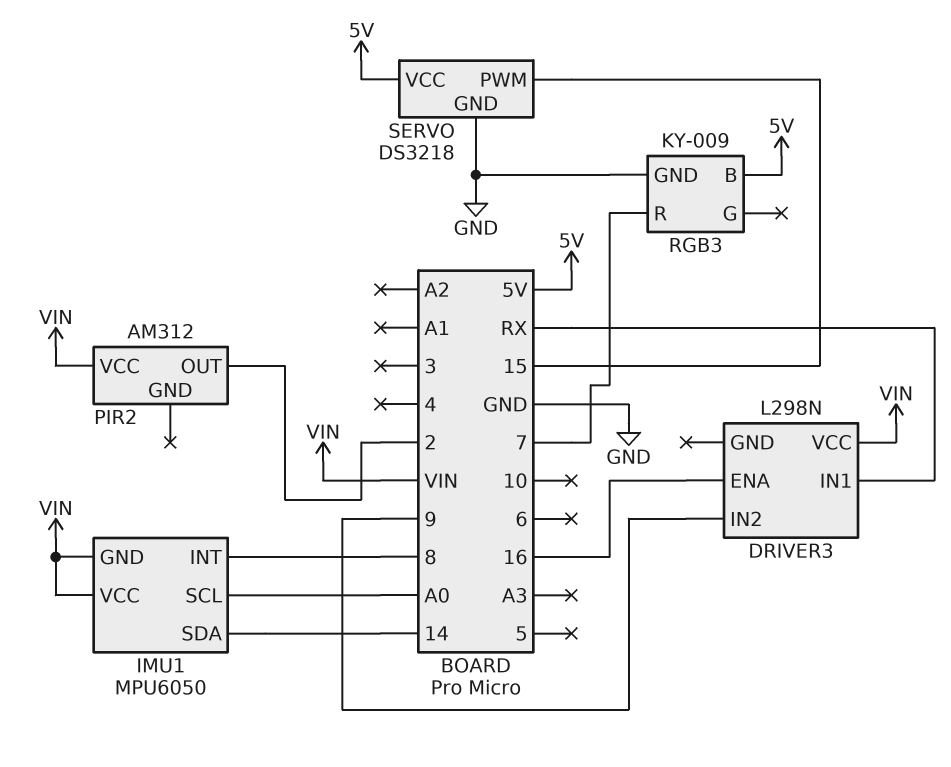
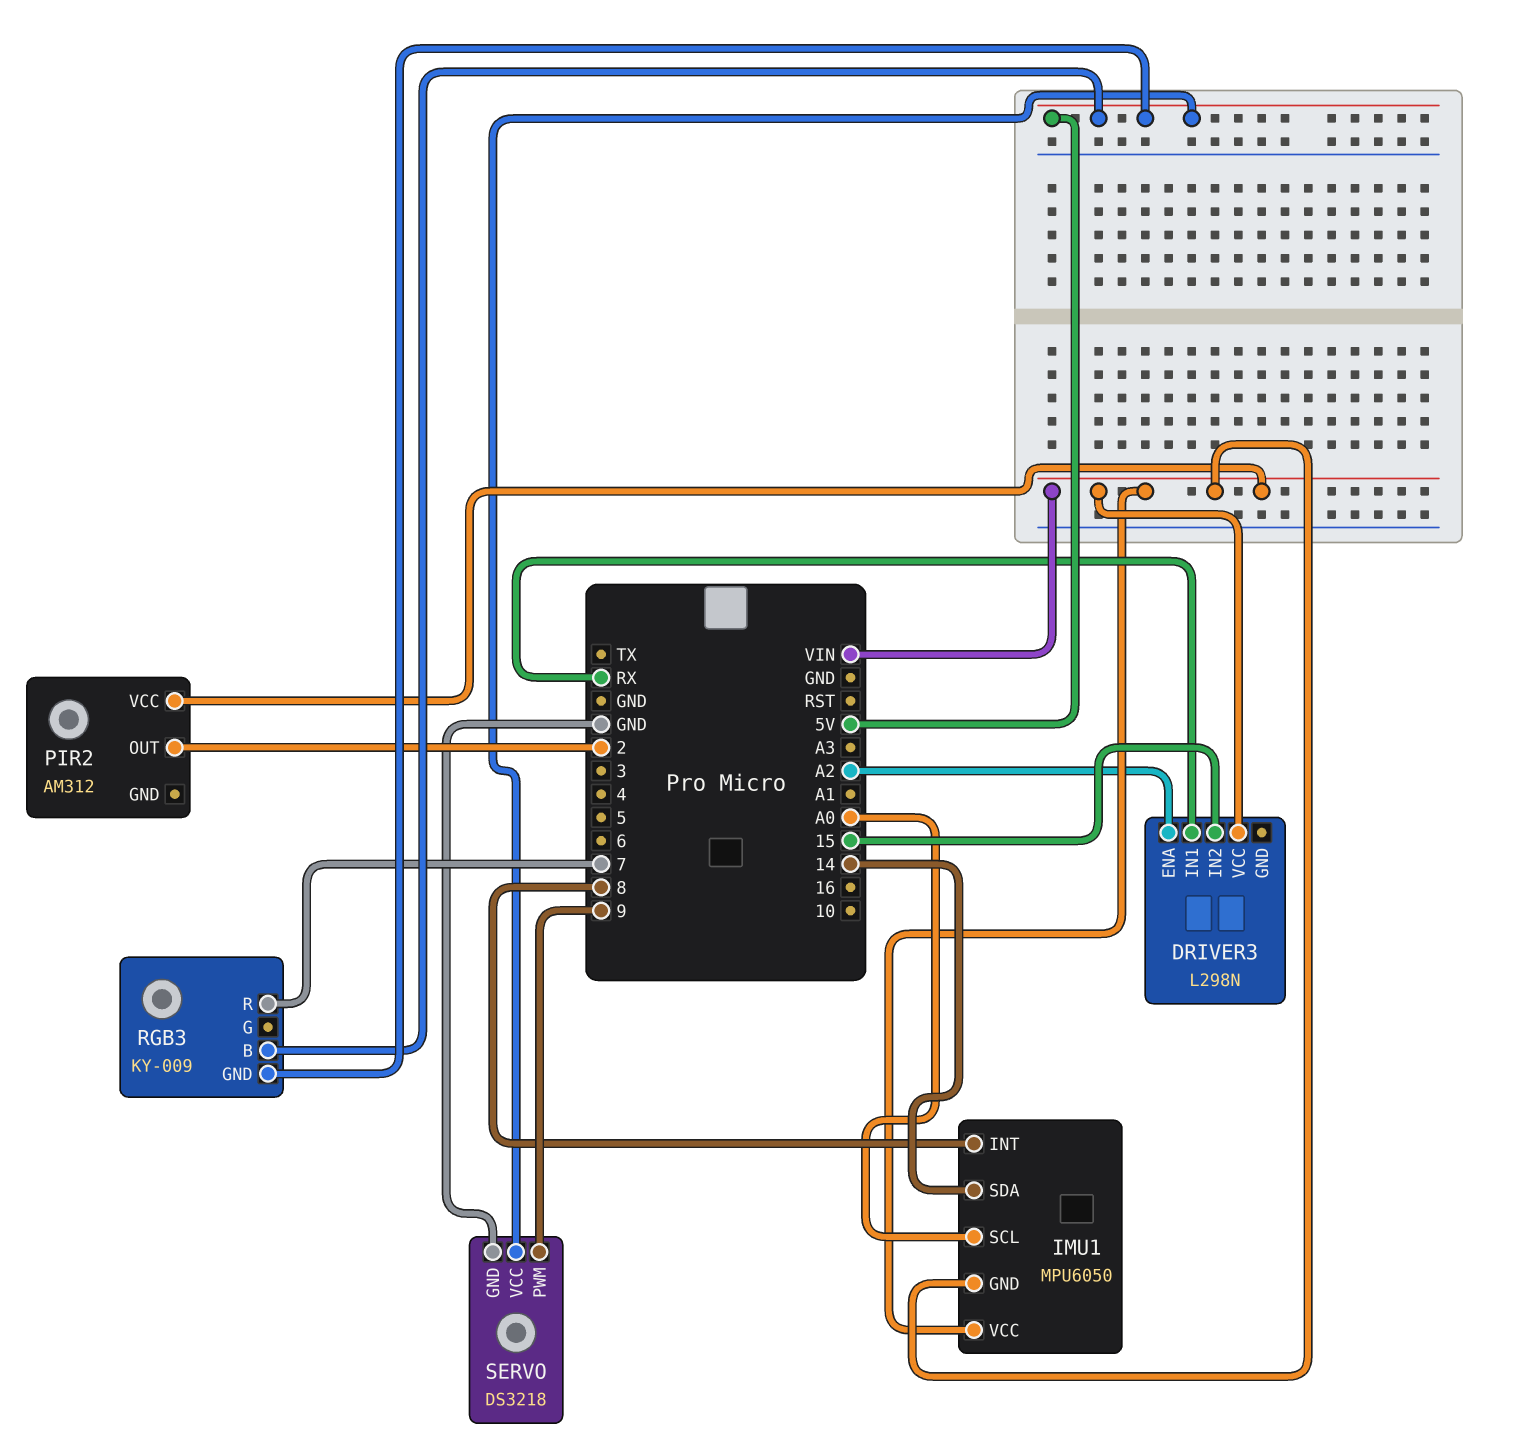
DRIVER3 pin ENA: 16 -> A2
DRIVER3 pin IN2: 9 -> 15
RGB3 pin GND: GND -> 5V
SERVO pin PWM: 15 -> 9

